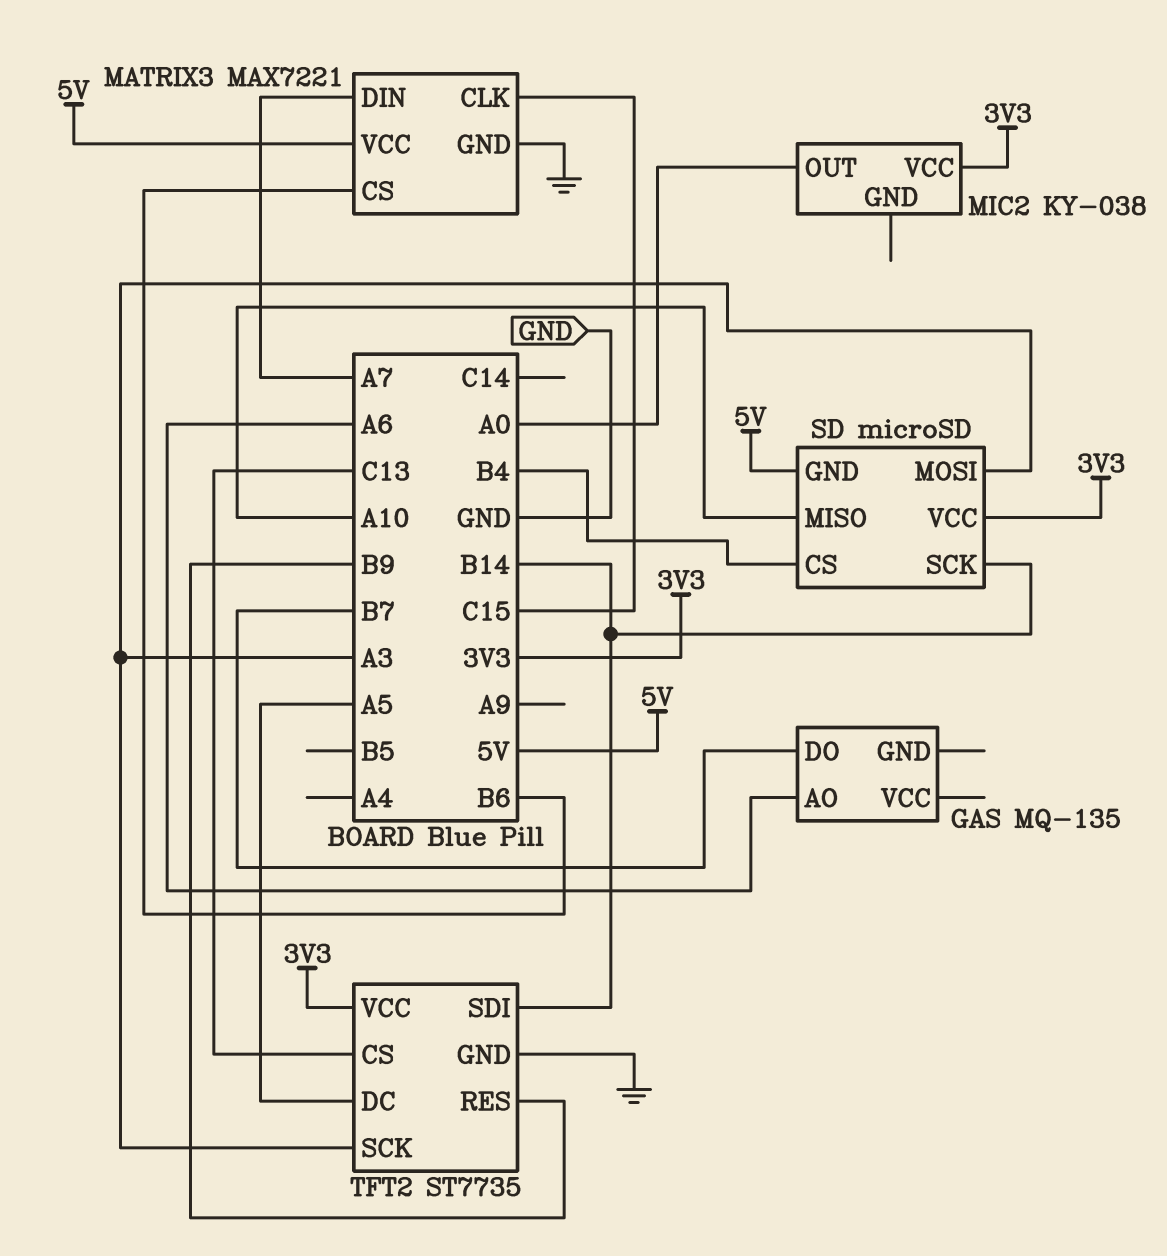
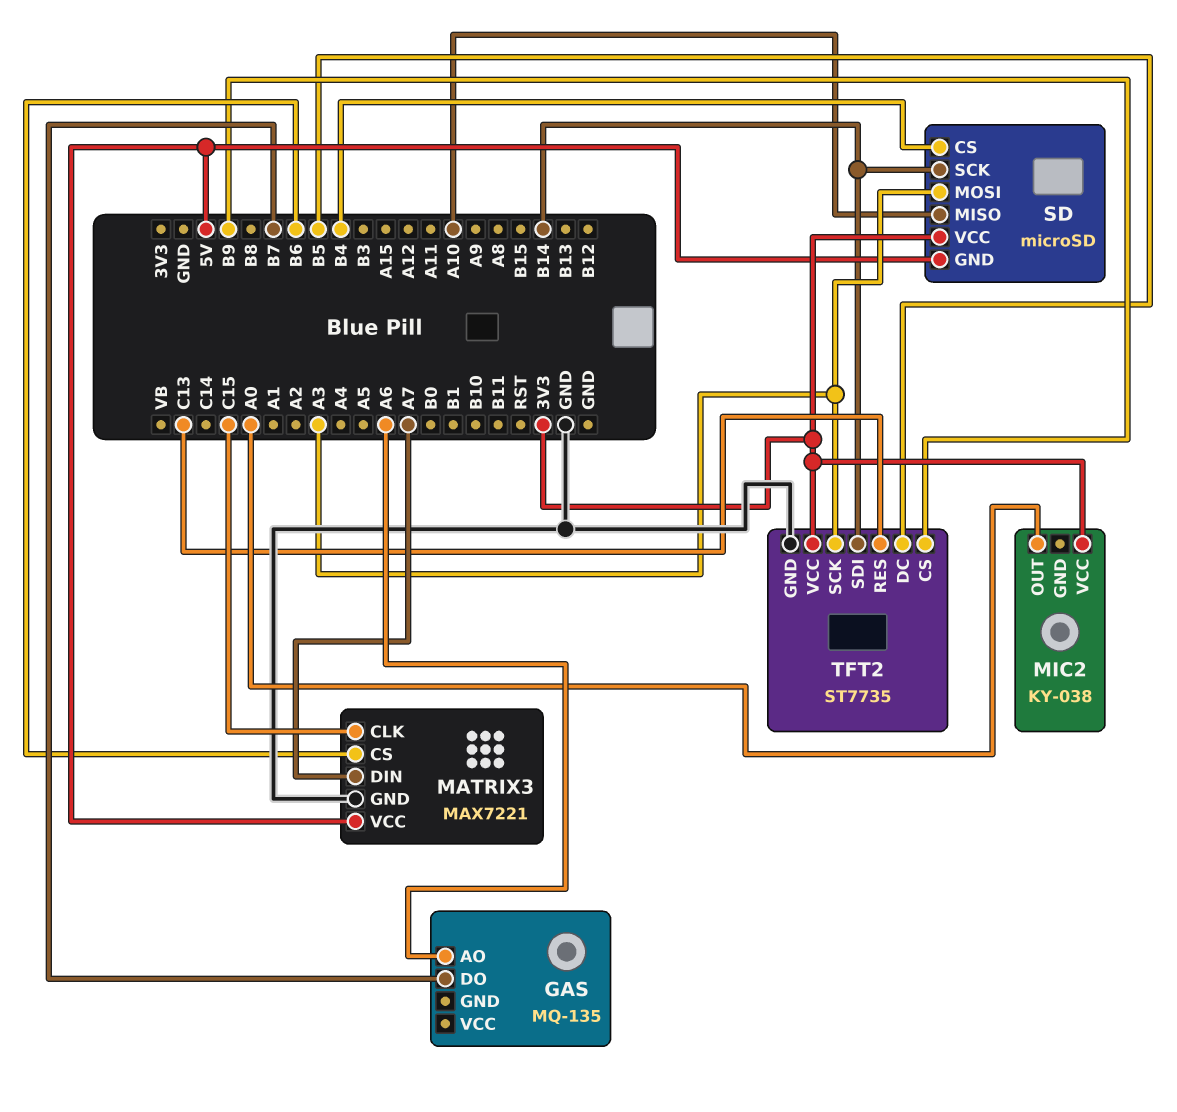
TFT2 pin CS: C13 -> B9
TFT2 pin DC: A5 -> B5
TFT2 pin RES: B9 -> C13

